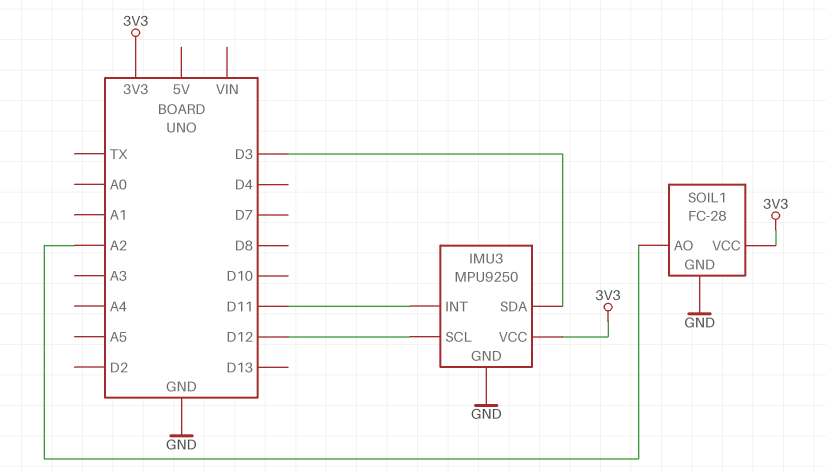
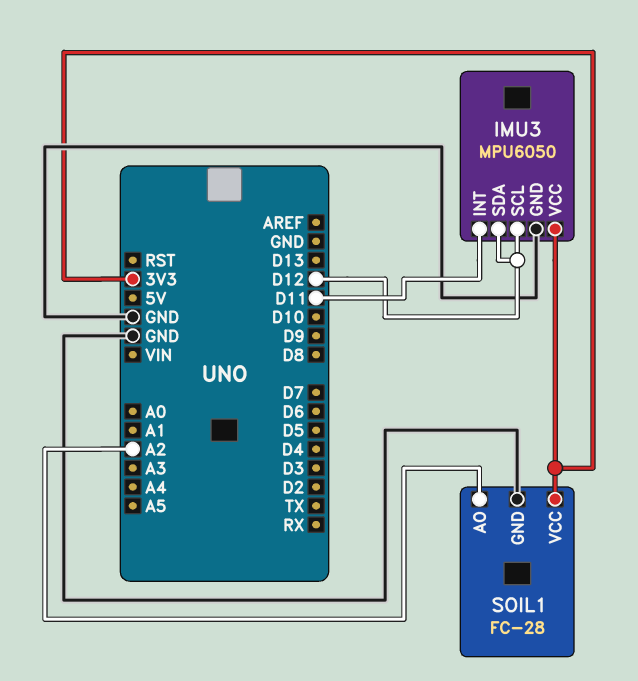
IMU3: MPU9250 -> MPU6050
IMU3 pin SDA: D3 -> D12

